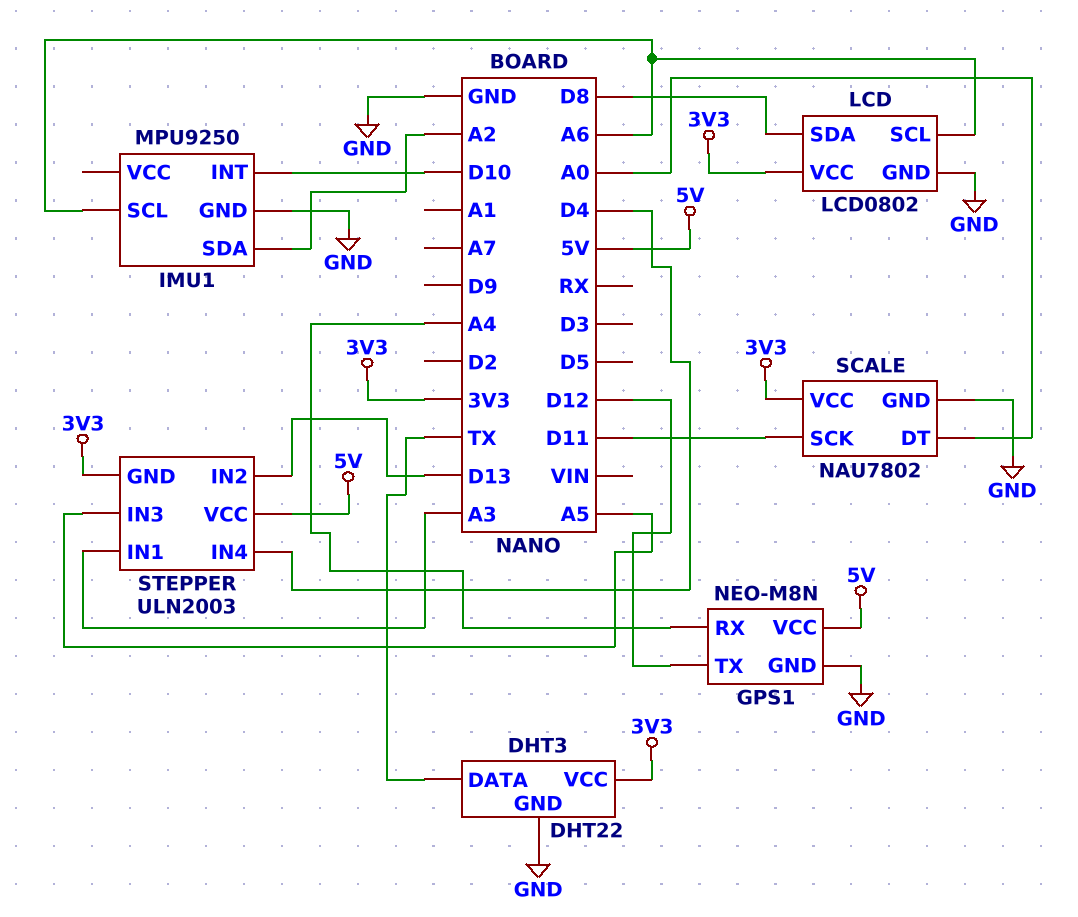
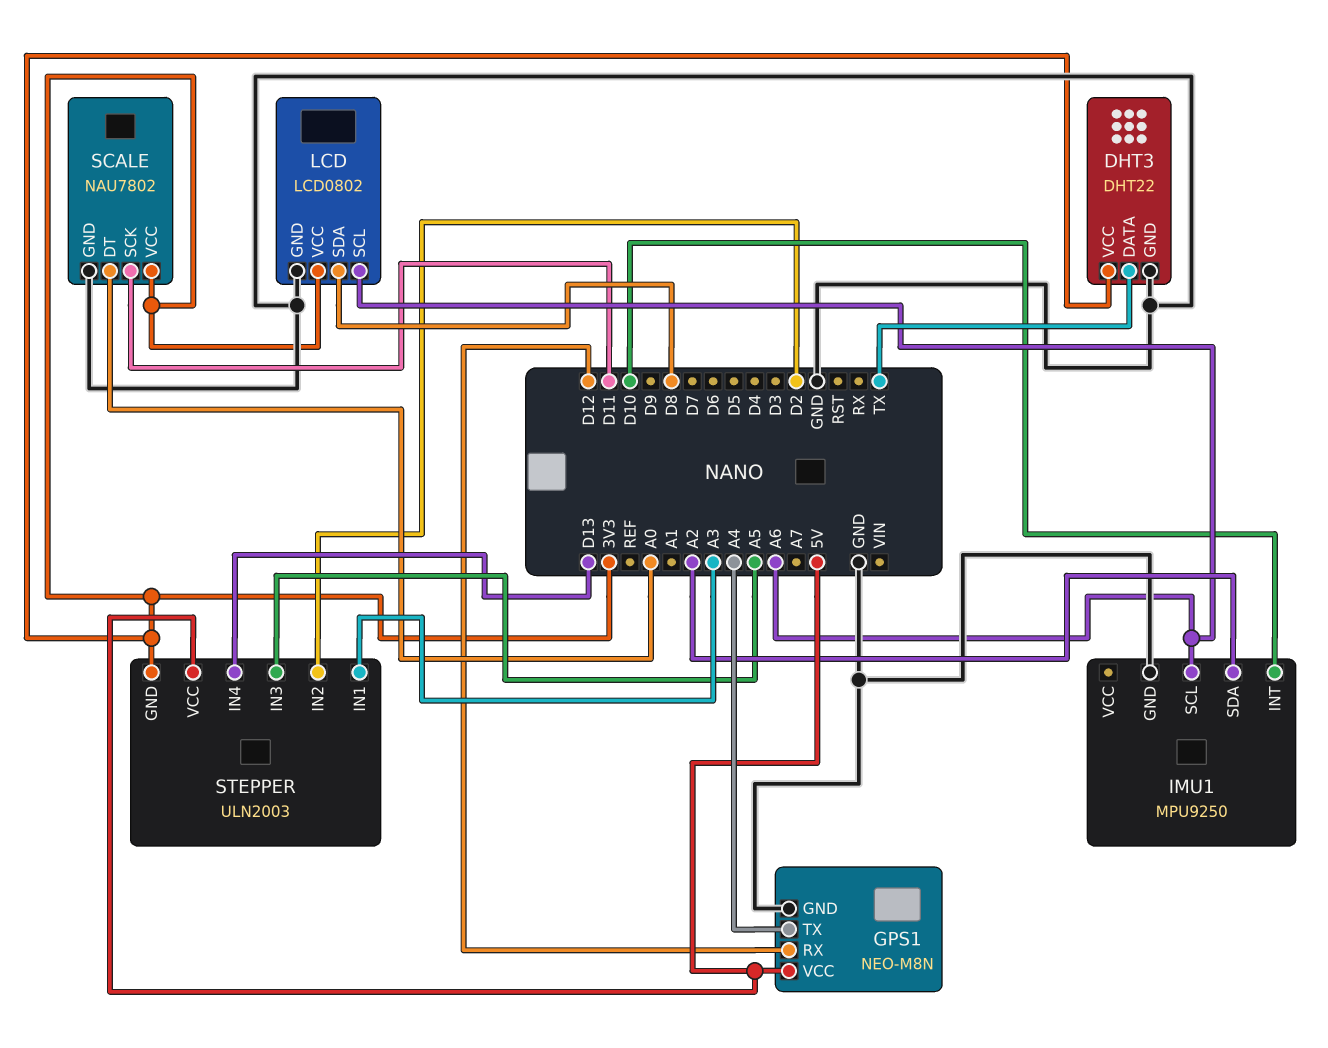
GPS1 pin RX: A4 -> D12
GPS1 pin TX: D12 -> A4
STEPPER pin IN2: D13 -> D2
STEPPER pin IN4: D4 -> D13

